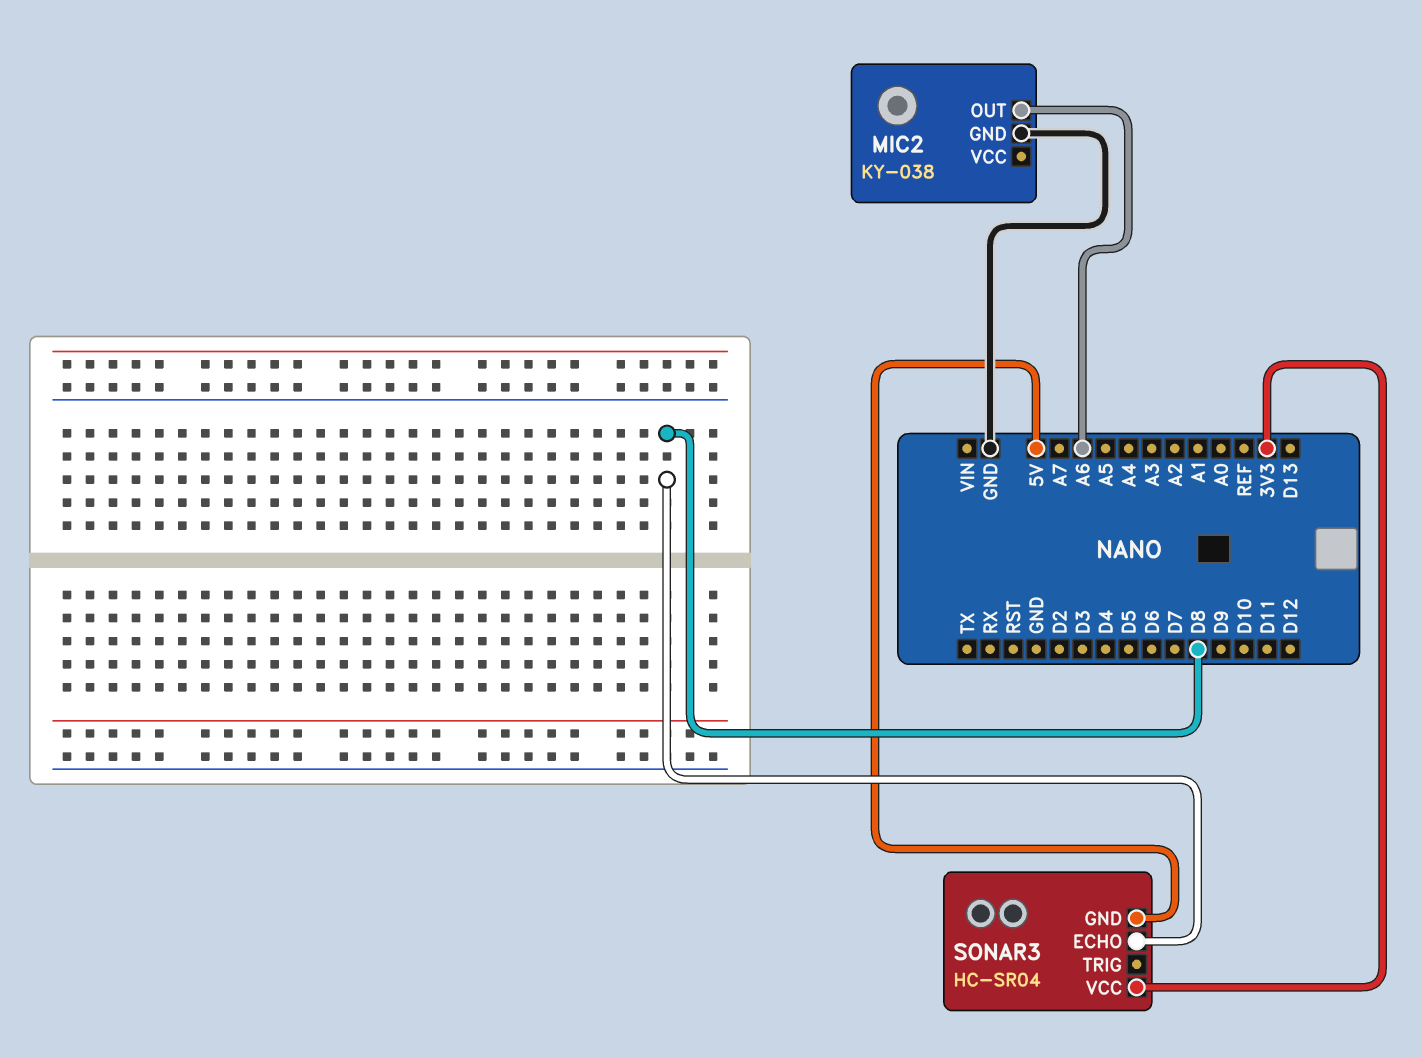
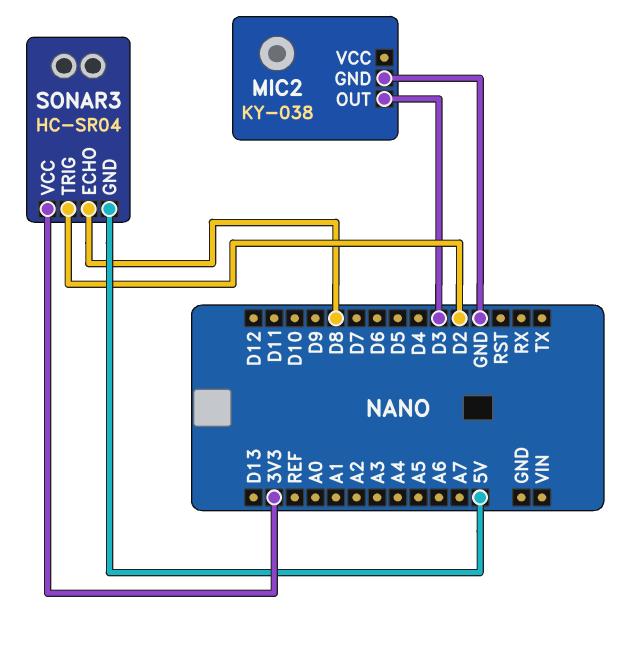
MIC2 pin OUT: A6 -> D3
SONAR3 pin TRIG: none -> D2

